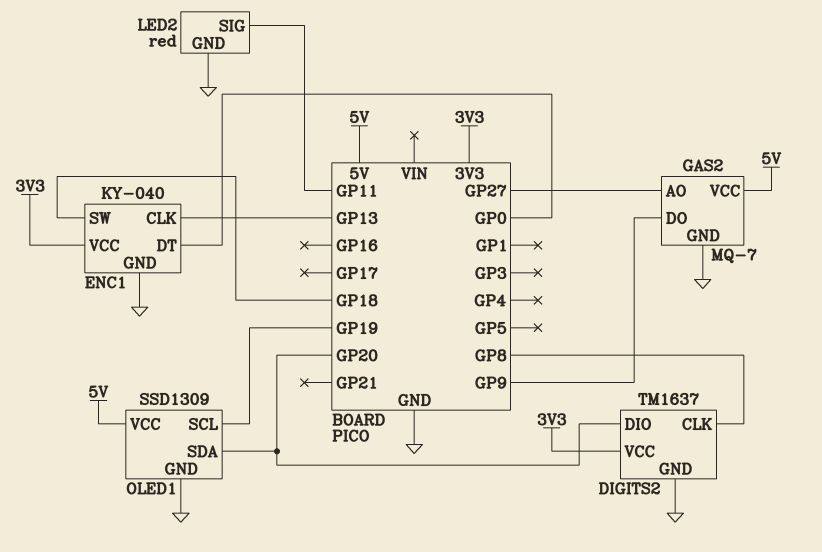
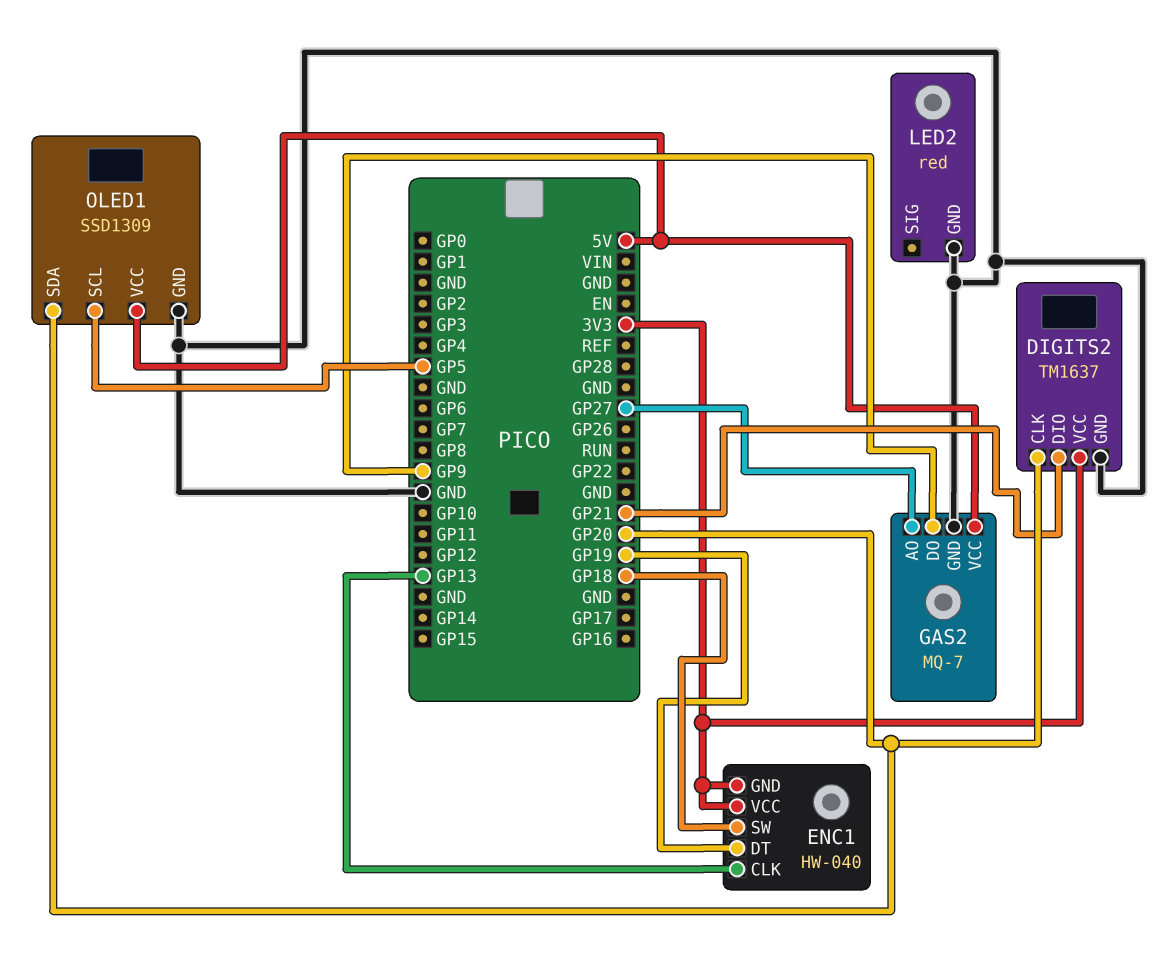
DIGITS2 pin CLK: GP8 -> GP20
DIGITS2 pin DIO: GP20 -> GP21
ENC1: KY-040 -> HW-040
ENC1 pin DT: GP0 -> GP19
ENC1 pin GND: GND -> 3V3
LED2 pin SIG: GP11 -> none
OLED1 pin SCL: GP19 -> GP5

